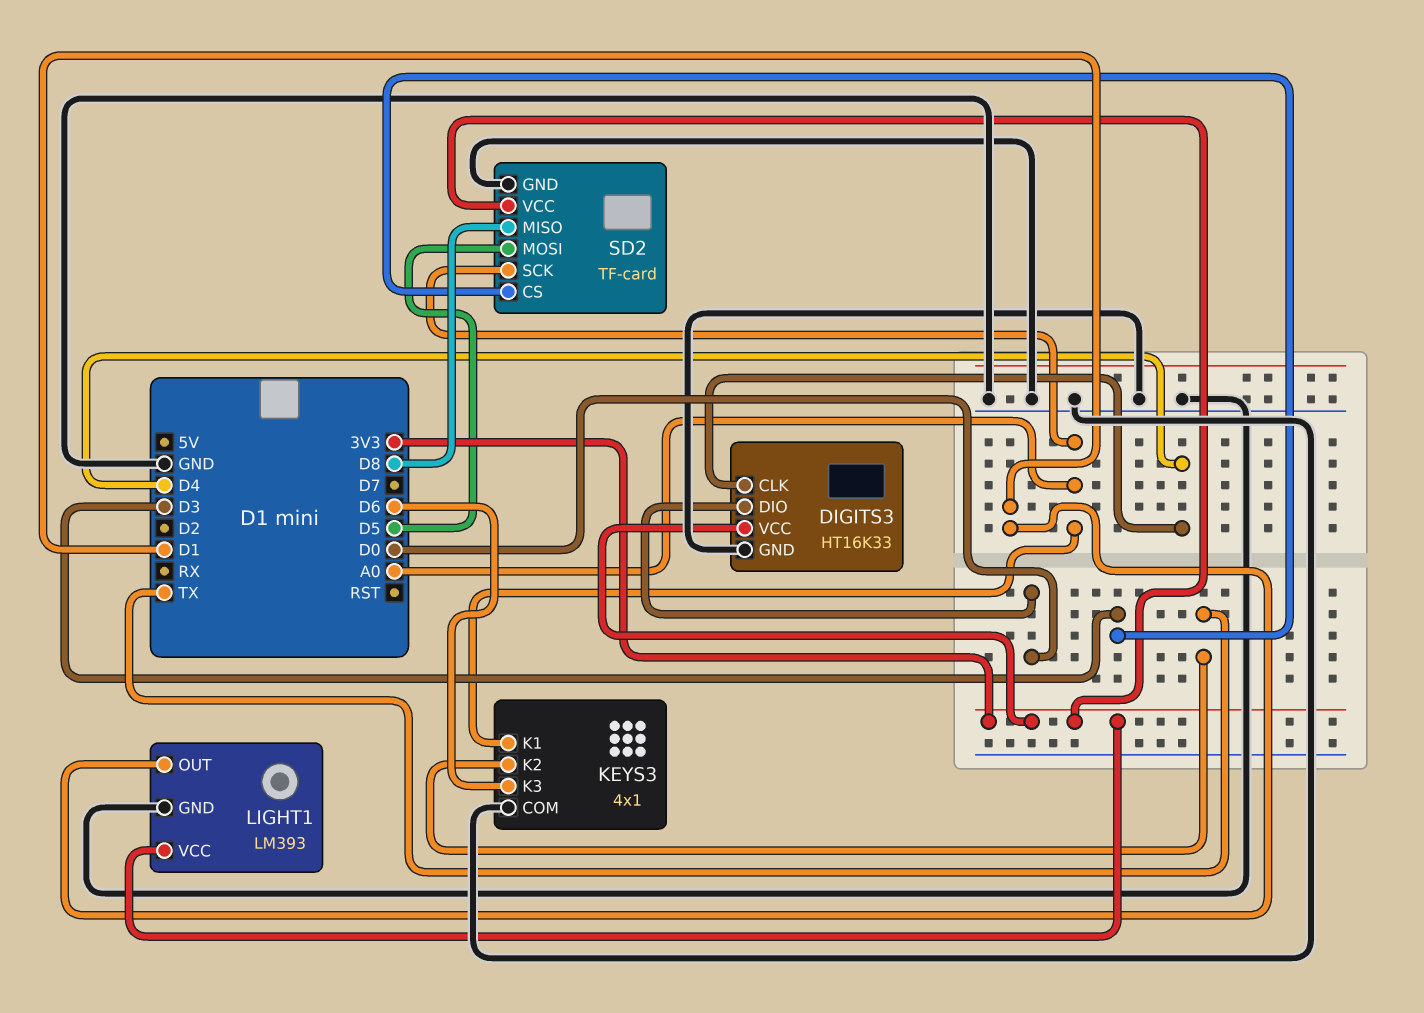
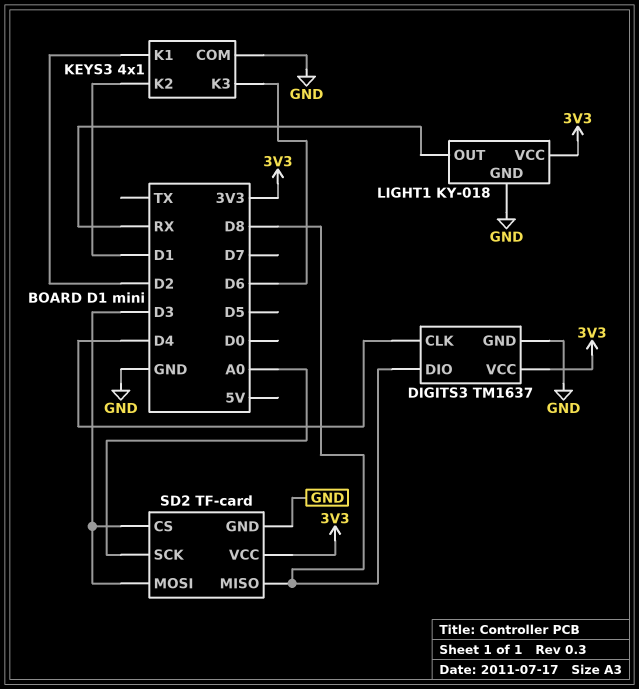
DIGITS3: HT16K33 -> TM1637
DIGITS3 pin DIO: D0 -> D8
KEYS3 pin K1: A0 -> D2
KEYS3 pin K2: TX -> D1
LIGHT1: LM393 -> KY-018
LIGHT1 pin OUT: D1 -> RX
SD2 pin MOSI: D5 -> D3

